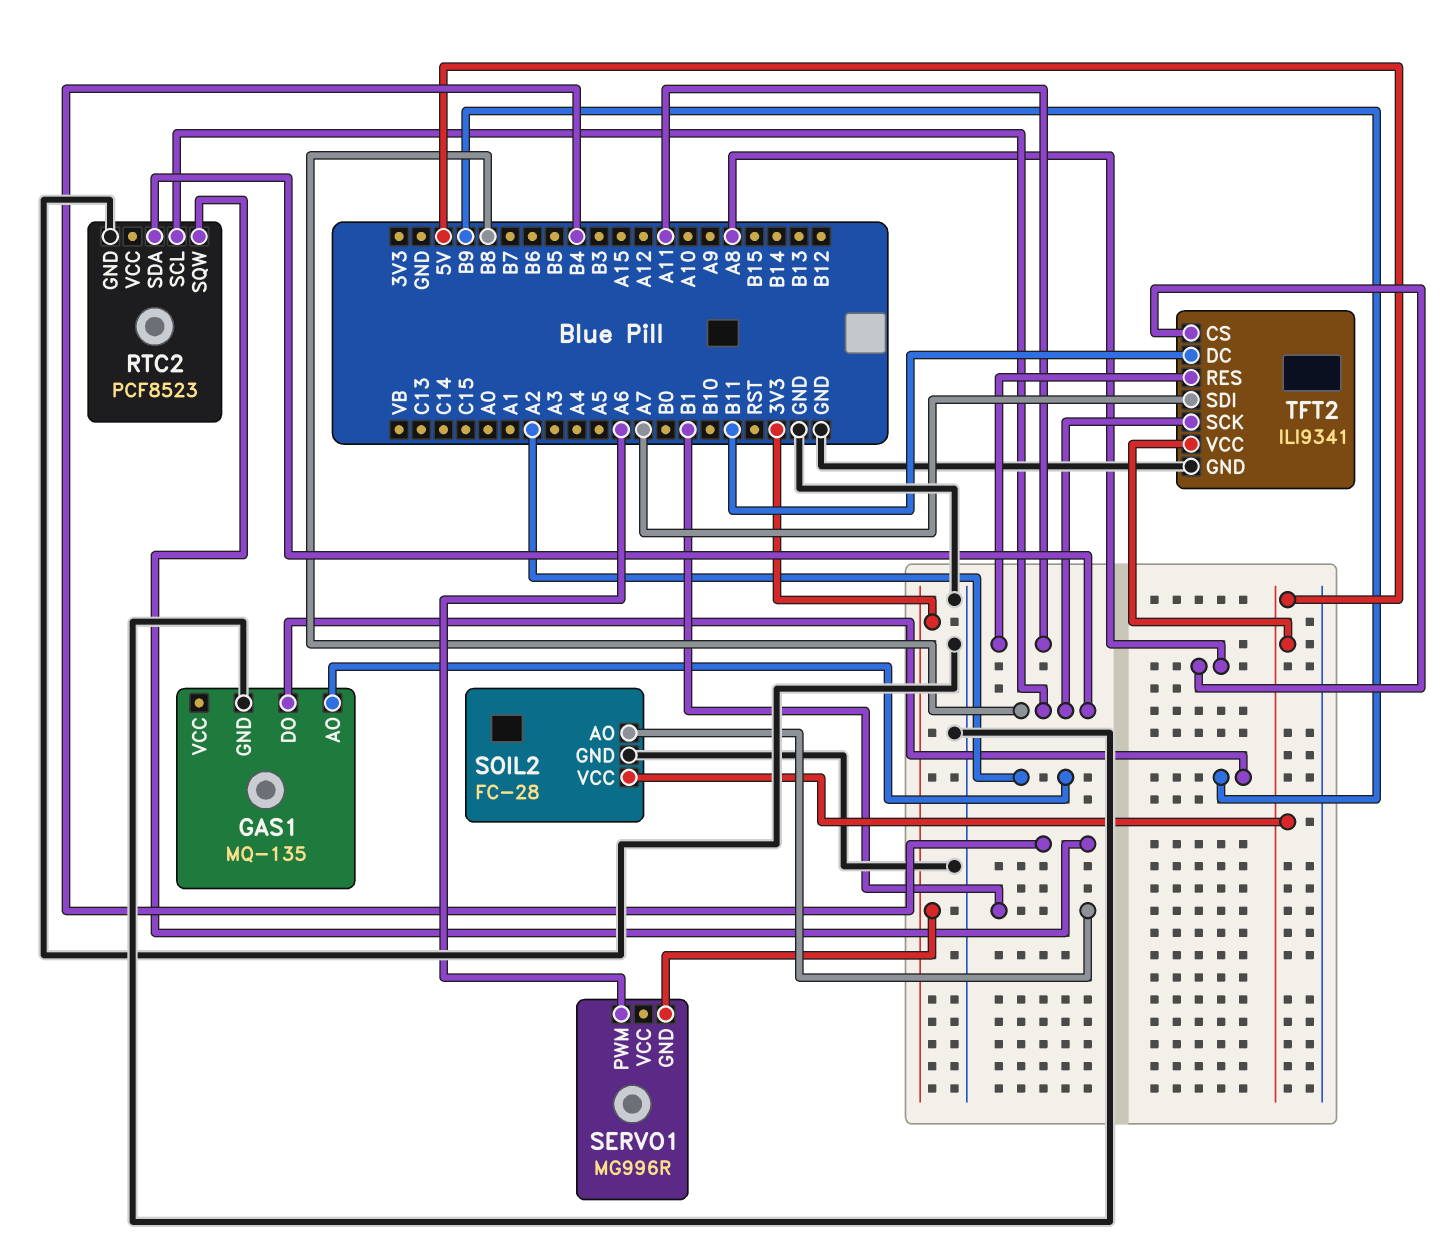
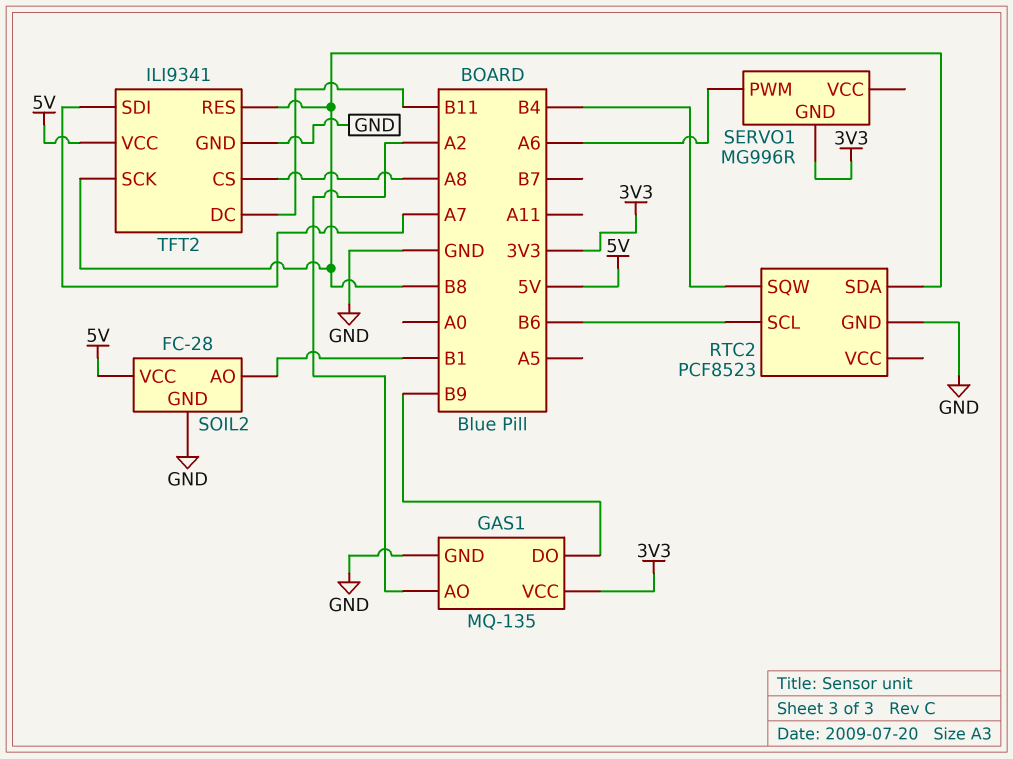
GAS1 pin VCC: none -> 3V3
RTC2 pin SCL: B8 -> B6
TFT2 pin RES: A11 -> B8

